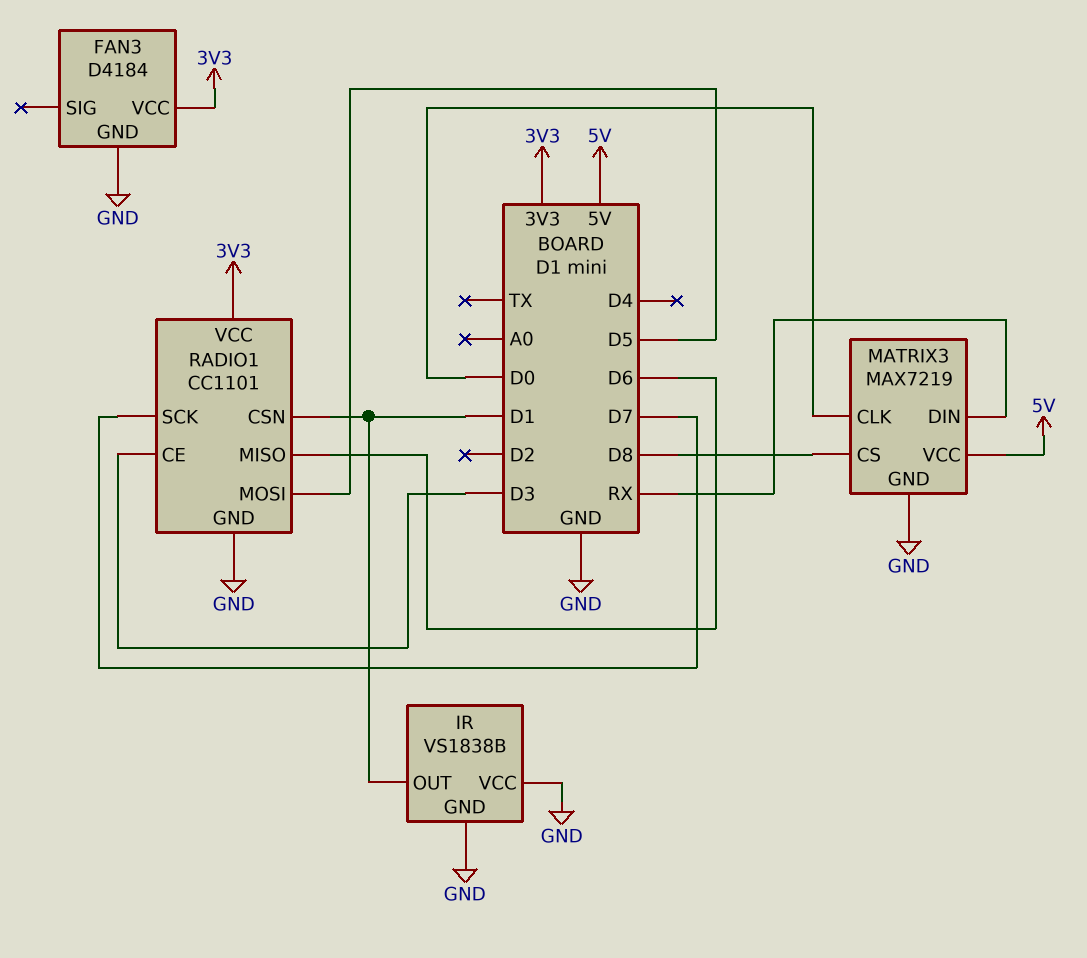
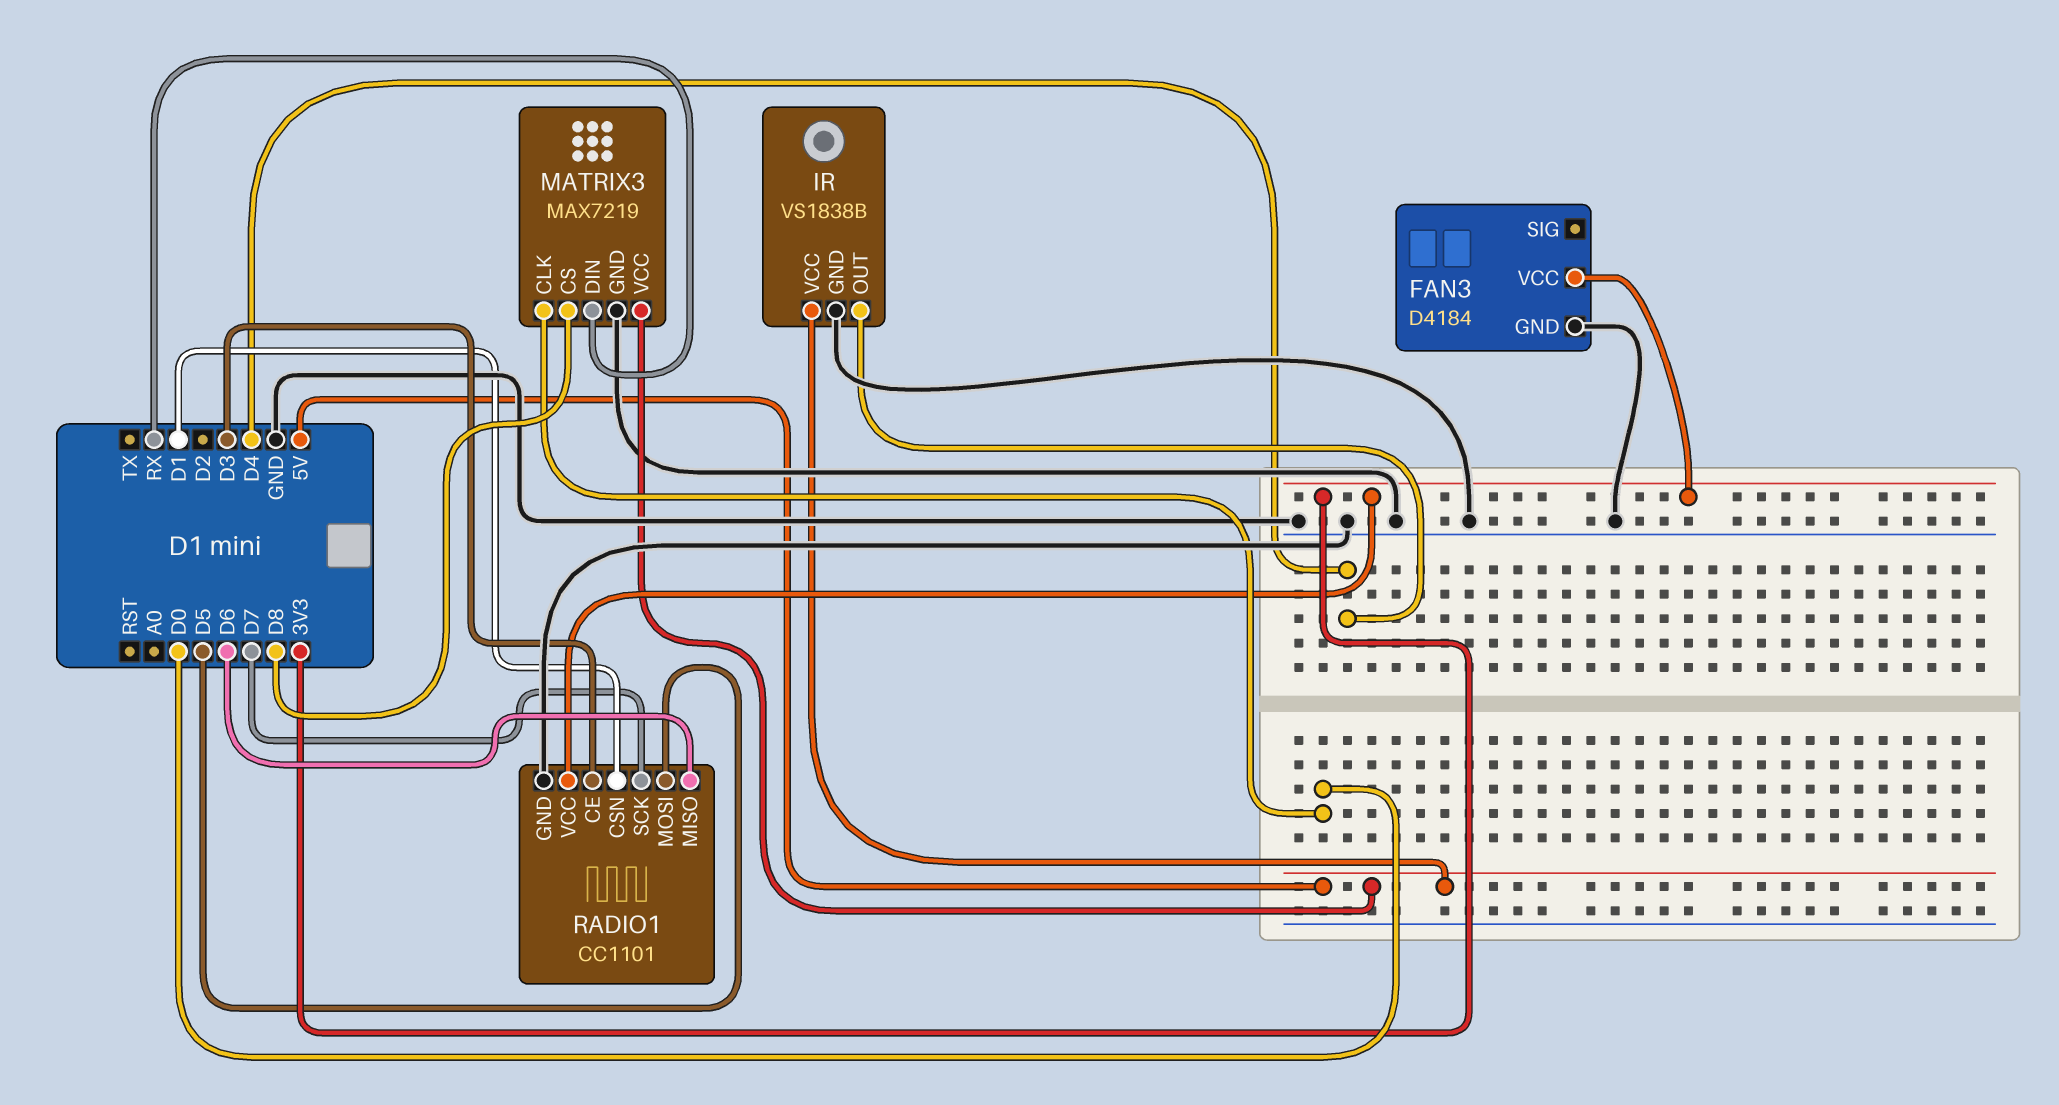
IR pin OUT: D1 -> D4
IR pin VCC: GND -> 5V

